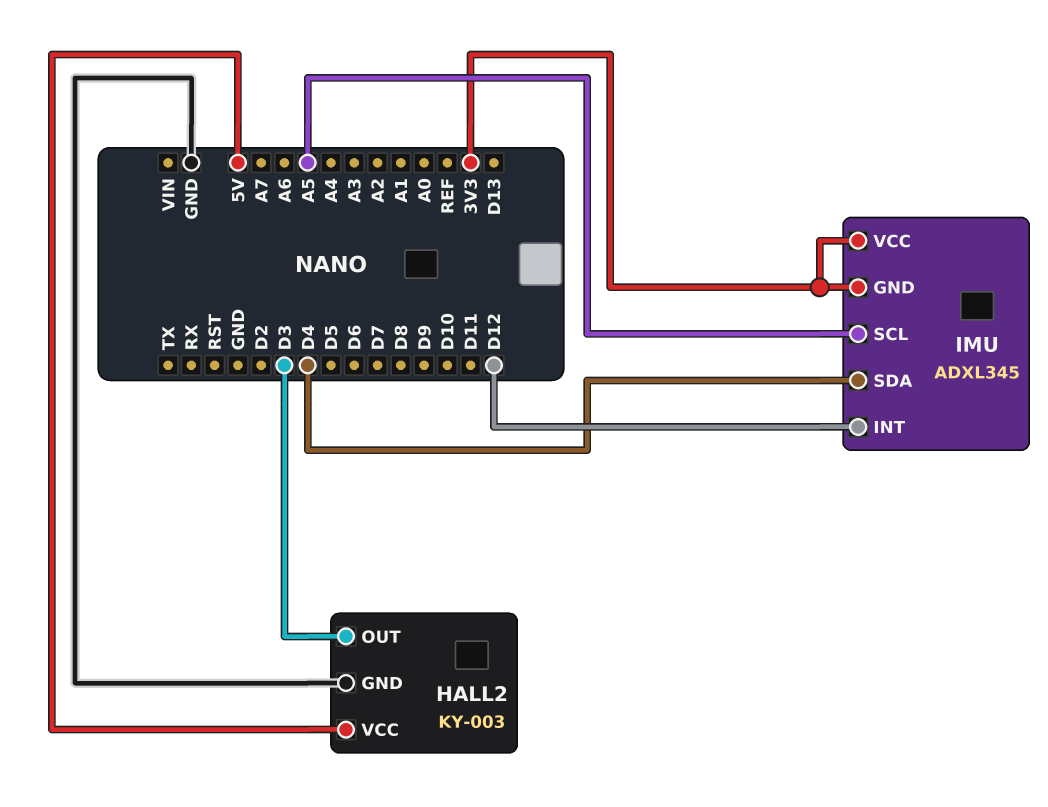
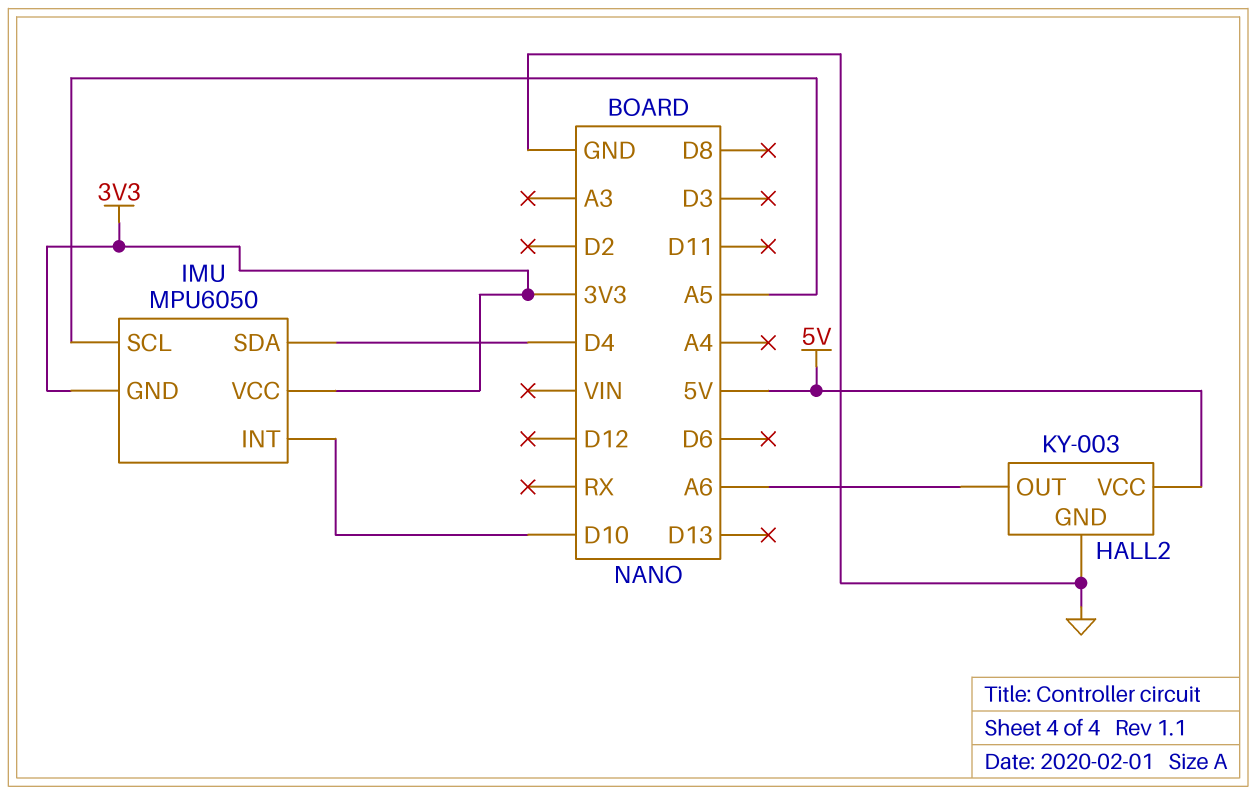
HALL2 pin OUT: D3 -> A6
IMU: ADXL345 -> MPU6050
IMU pin INT: D12 -> D10

